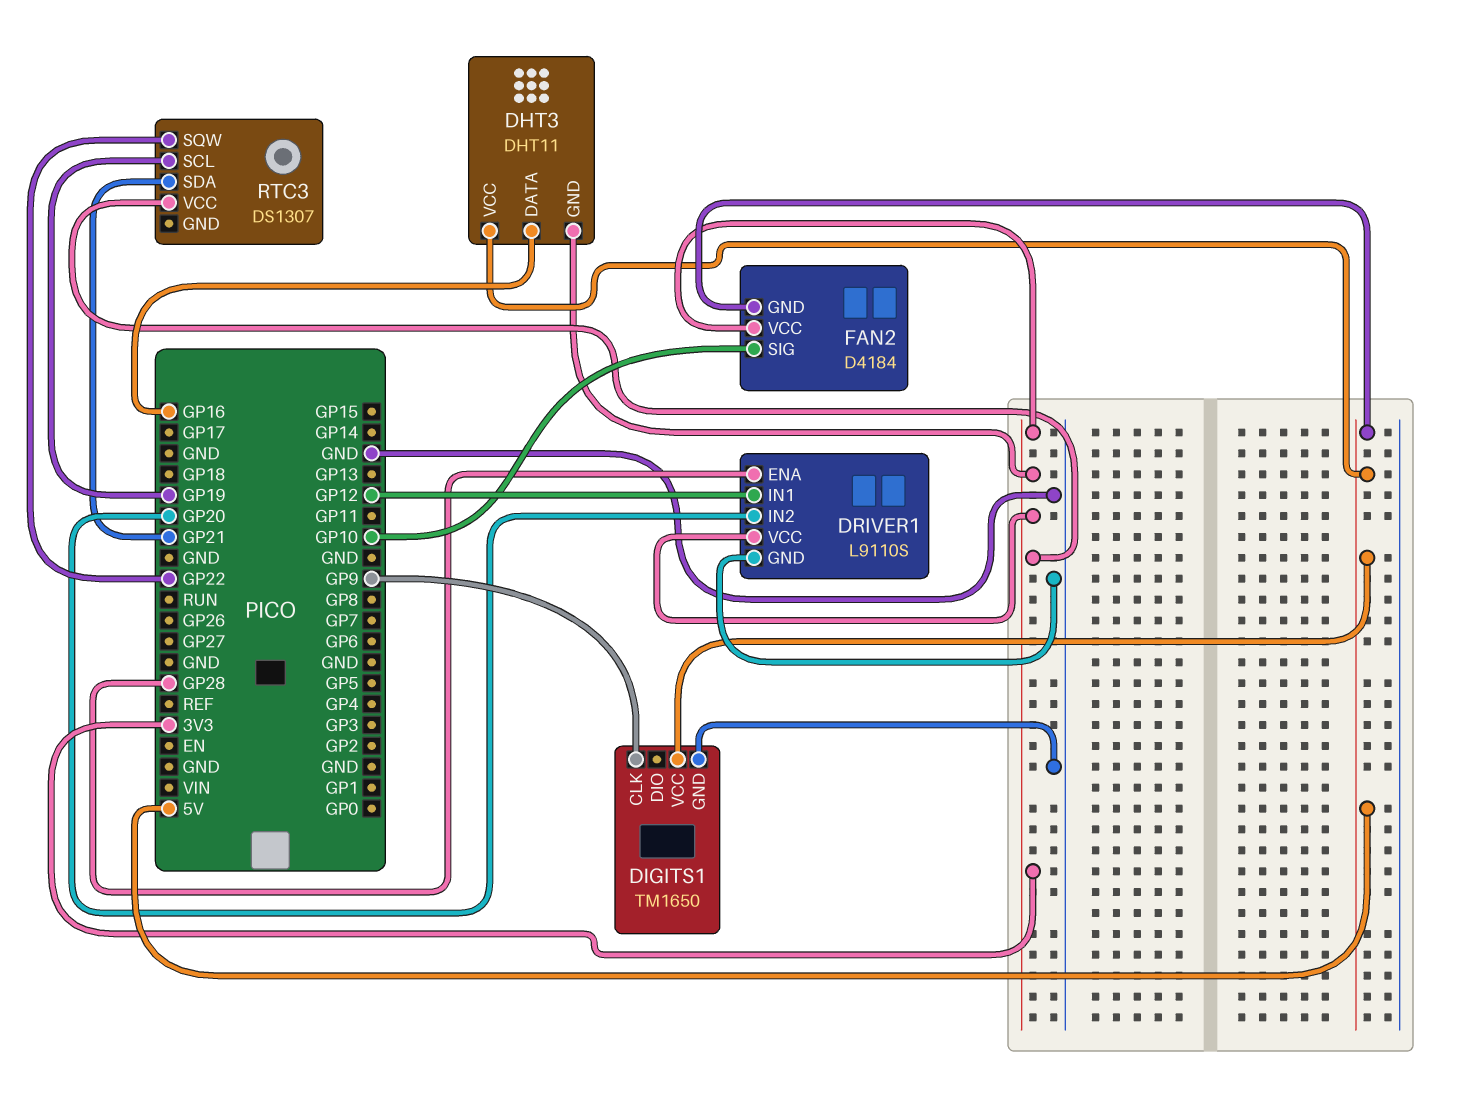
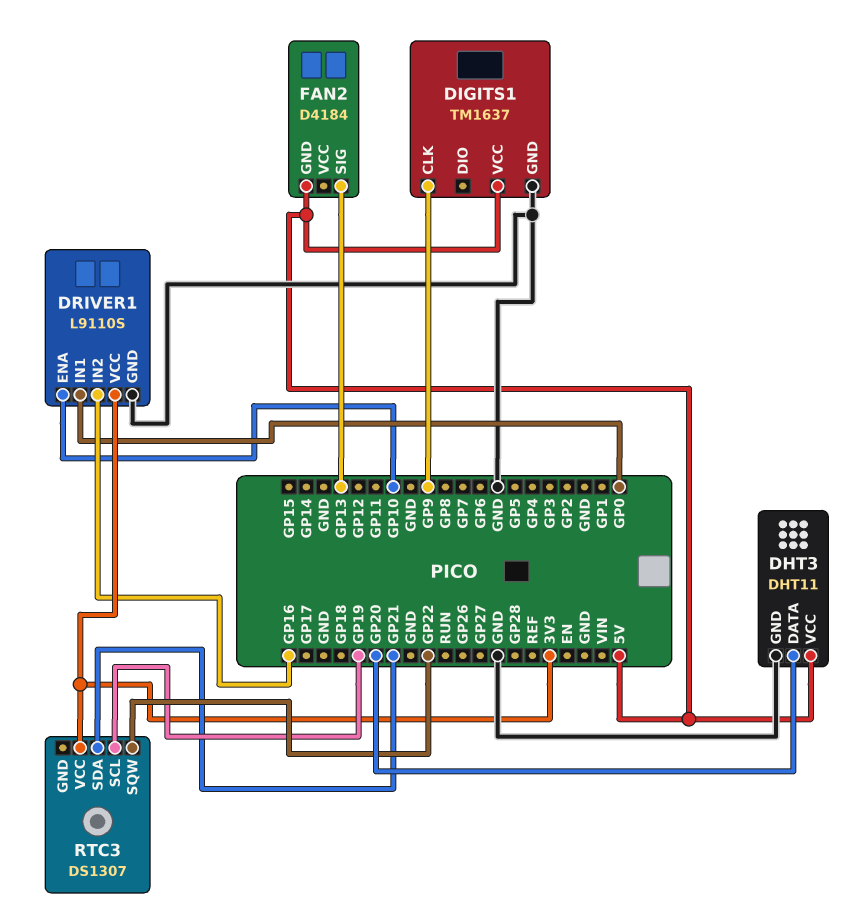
DHT3 pin DATA: GP16 -> GP20
DHT3 pin GND: 3V3 -> GND
DIGITS1: TM1650 -> TM1637
DRIVER1 pin ENA: GP28 -> GP10
DRIVER1 pin IN1: GP12 -> GP0
DRIVER1 pin IN2: GP20 -> GP16
FAN2 pin SIG: GP10 -> GP13
FAN2 pin VCC: 3V3 -> none

